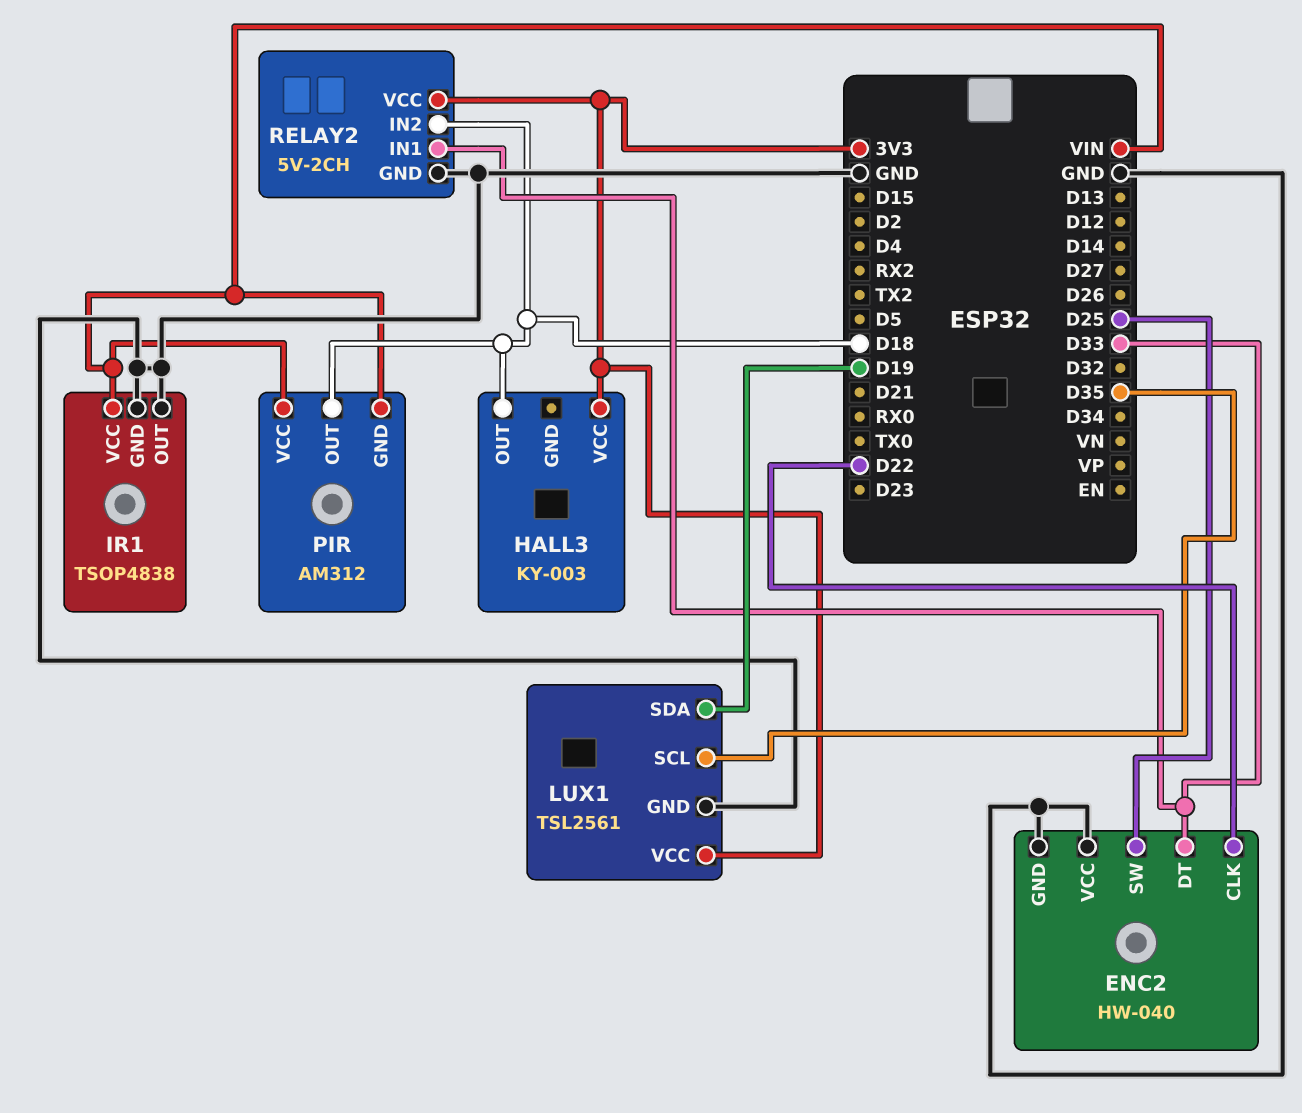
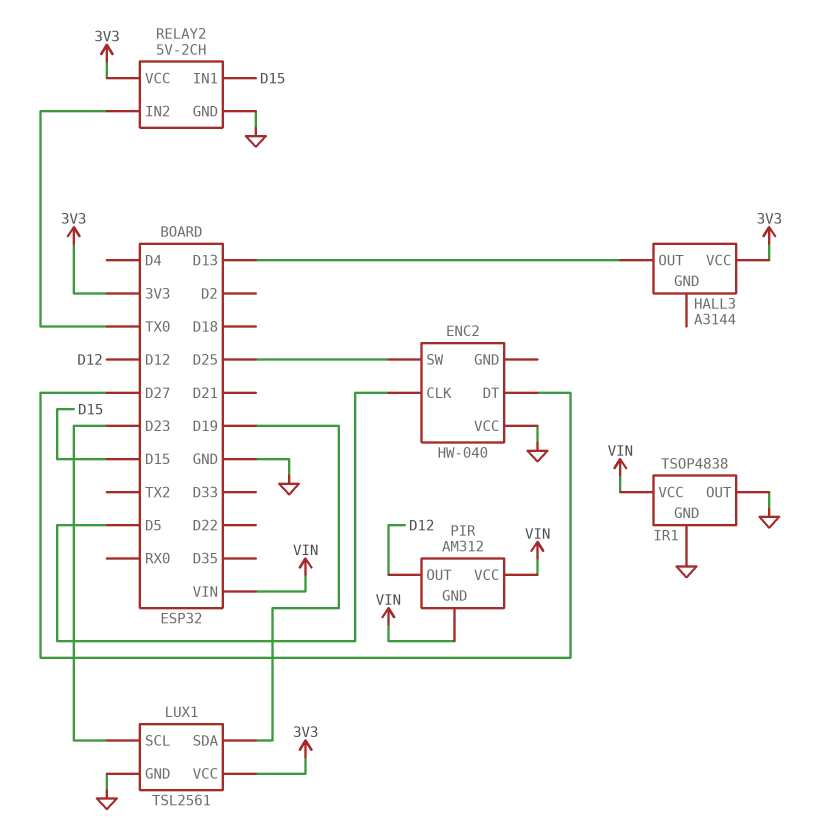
ENC2 pin CLK: D22 -> D5
ENC2 pin DT: D33 -> D27
ENC2 pin GND: GND -> none
HALL3: KY-003 -> A3144
HALL3 pin OUT: D18 -> D13
LUX1 pin SCL: D35 -> D23
PIR pin OUT: D18 -> D12
RELAY2 pin IN1: D33 -> D15
RELAY2 pin IN2: D18 -> TX0

